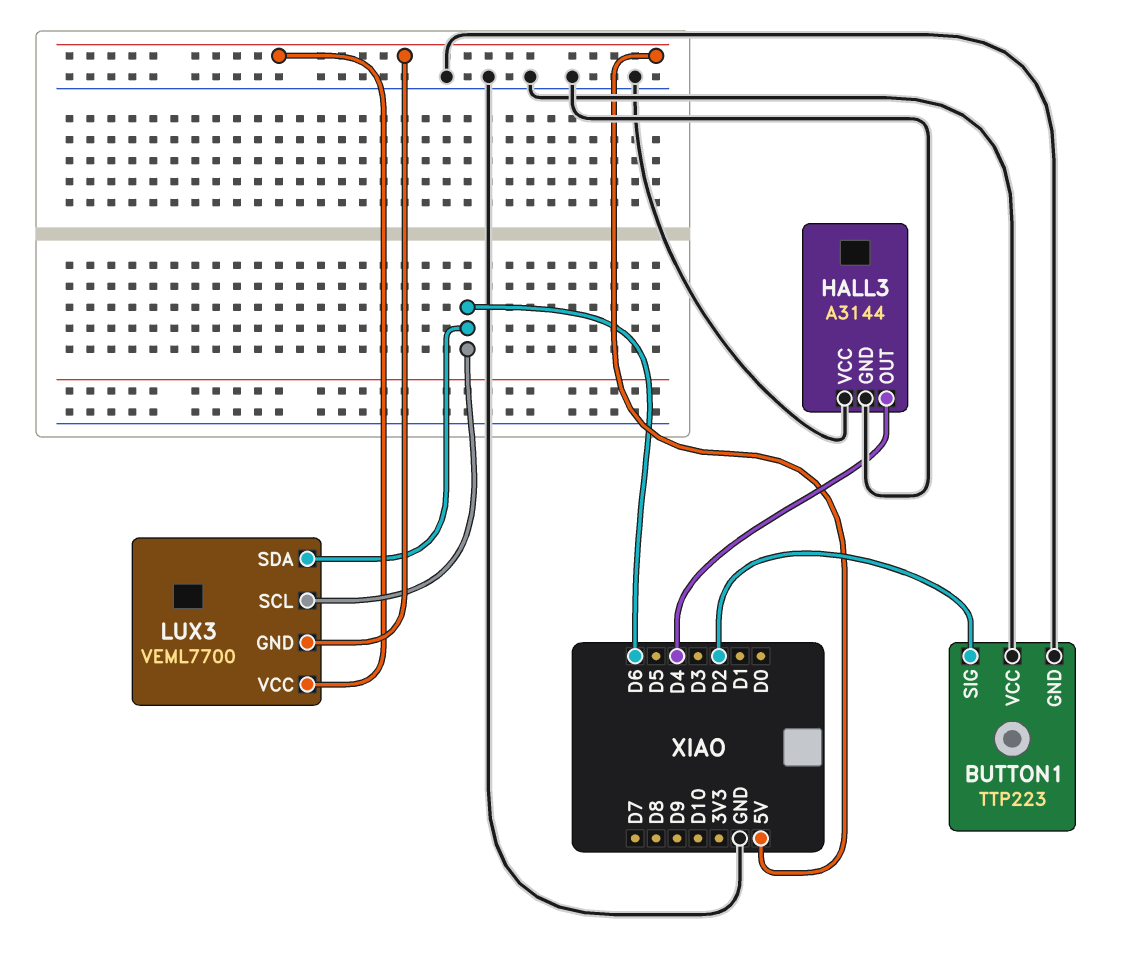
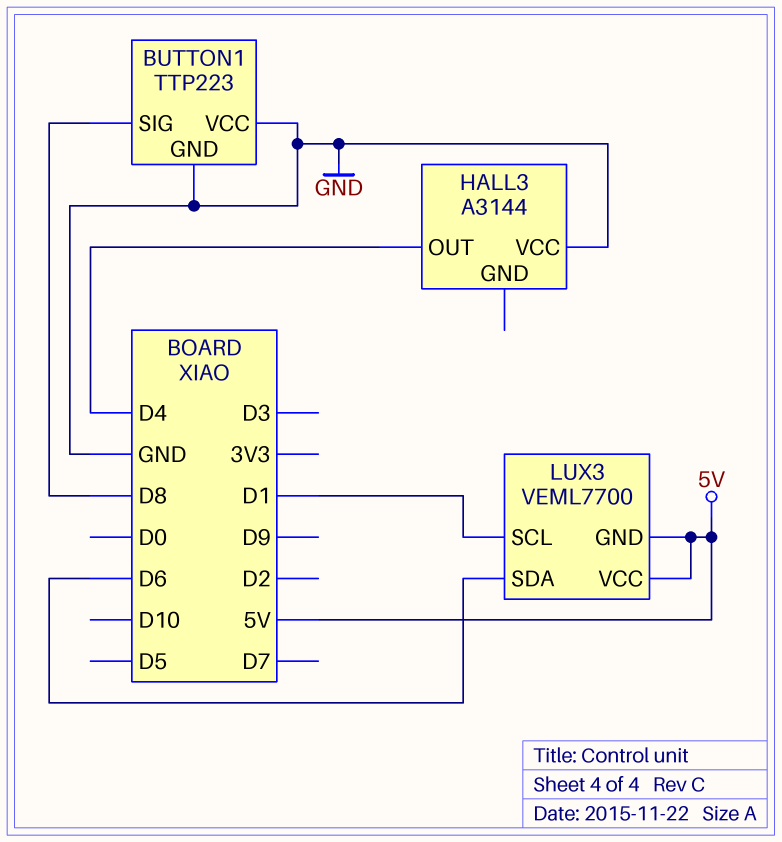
BUTTON1 pin SIG: D2 -> D8
HALL3 pin GND: GND -> none
LUX3 pin SCL: D6 -> D1

